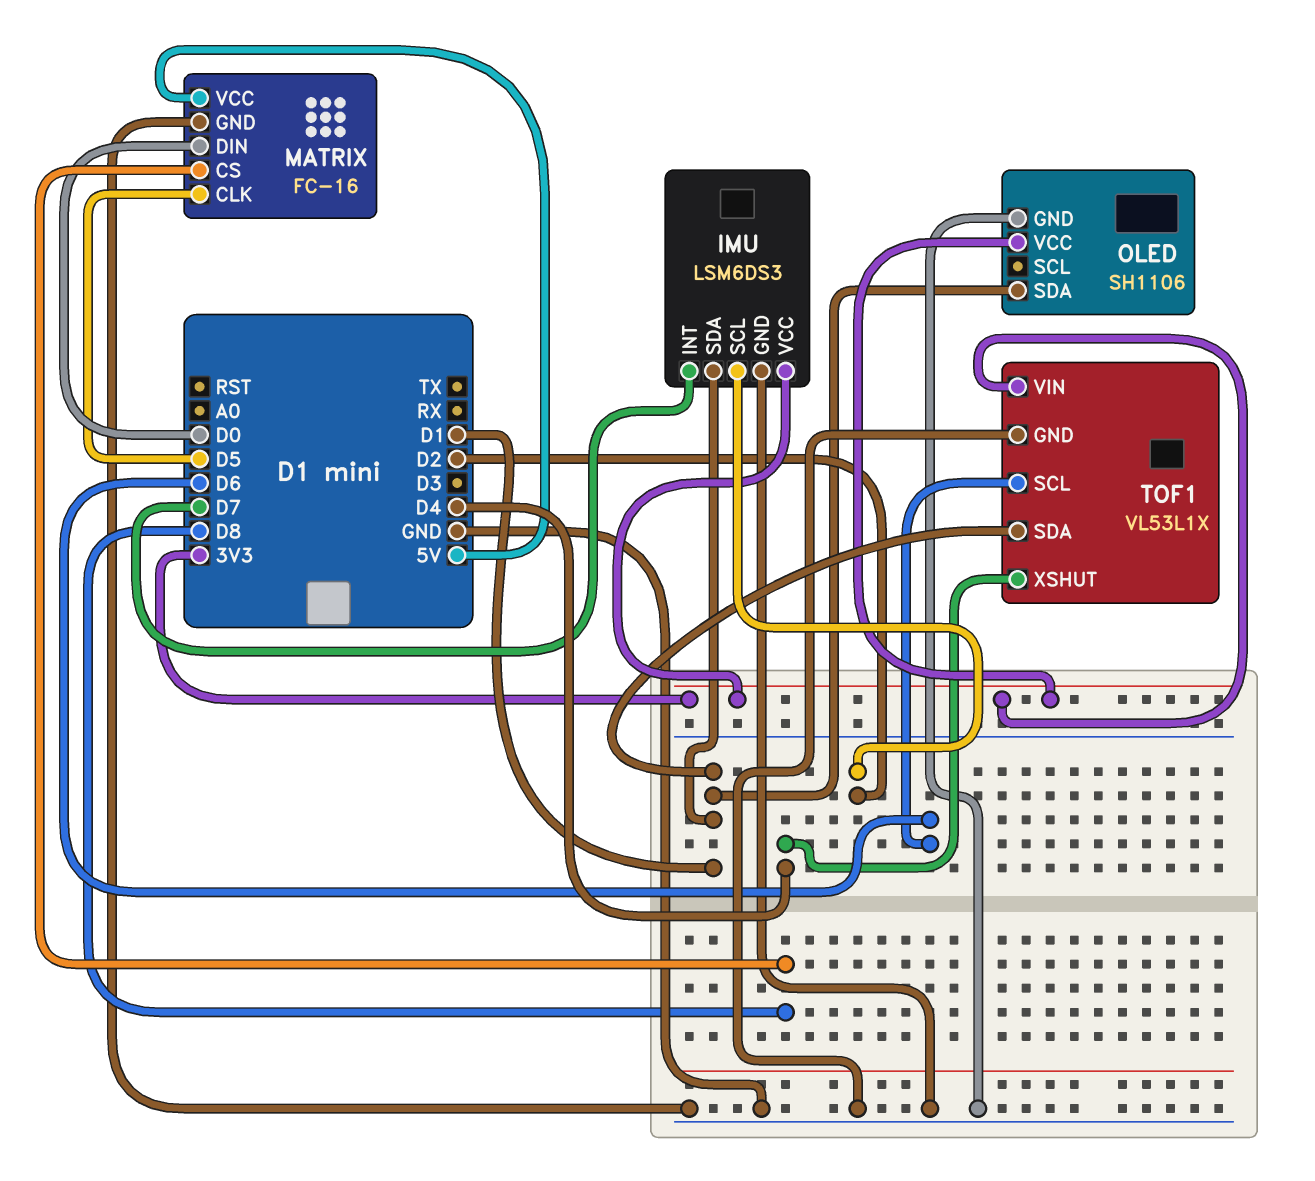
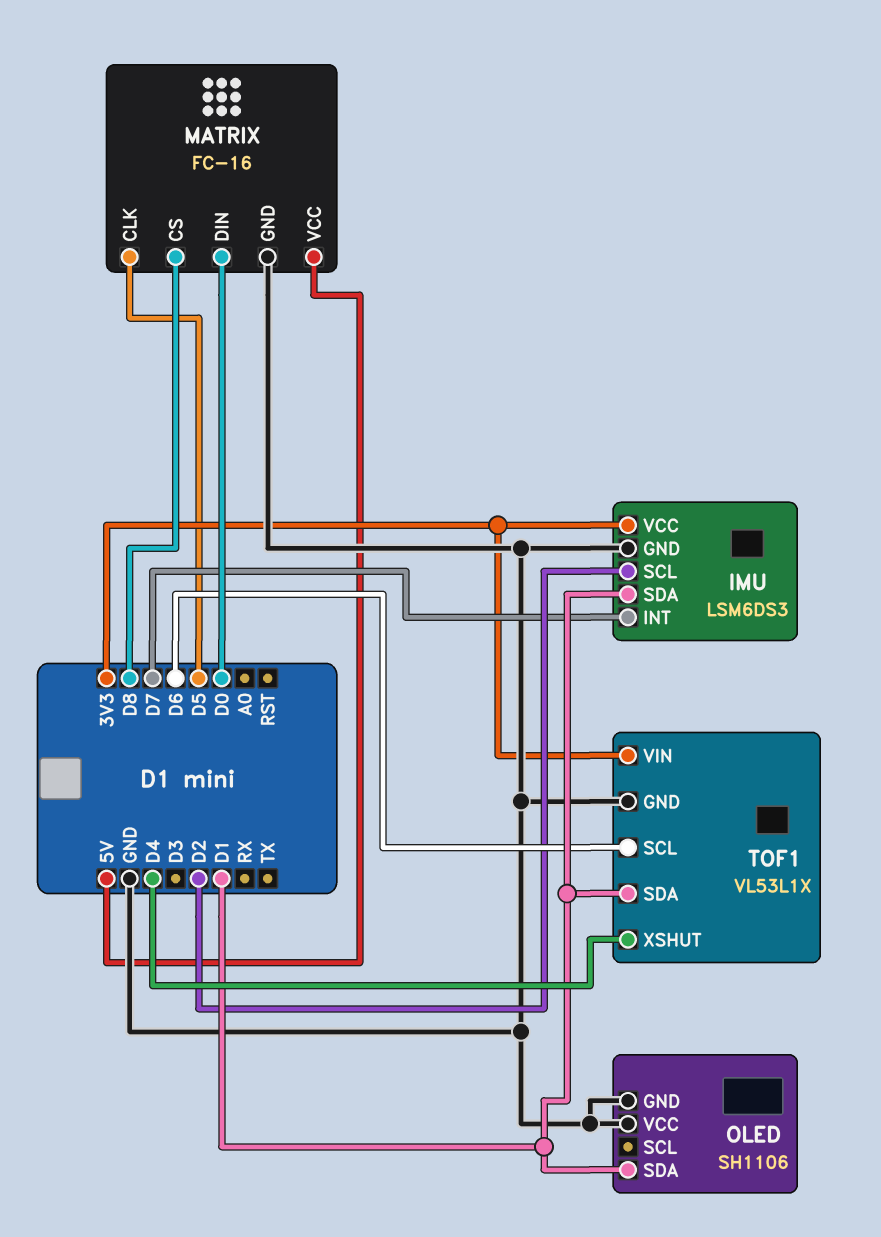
OLED pin VCC: 3V3 -> GND

